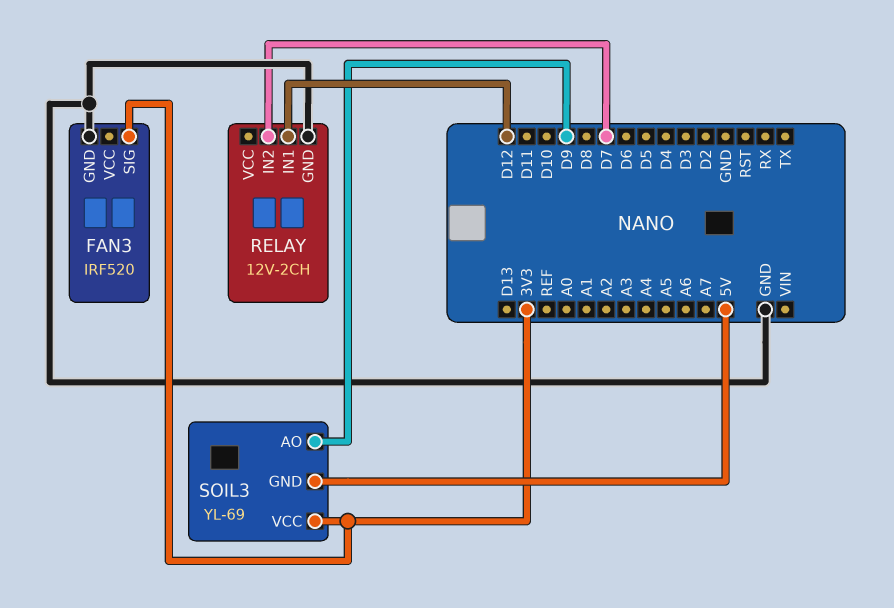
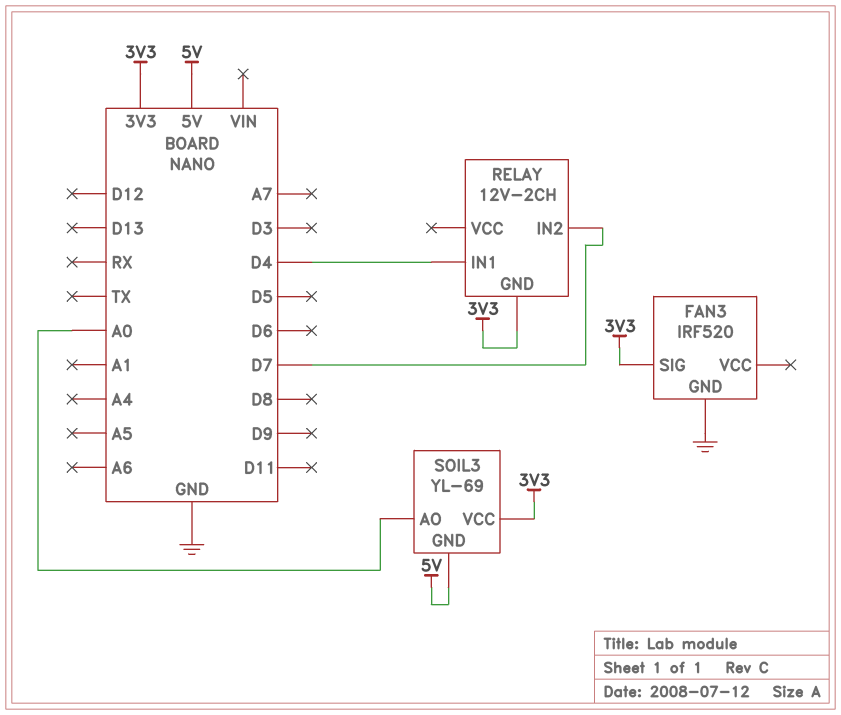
RELAY pin GND: GND -> 3V3
RELAY pin IN1: D12 -> D4
SOIL3 pin AO: D9 -> A0

